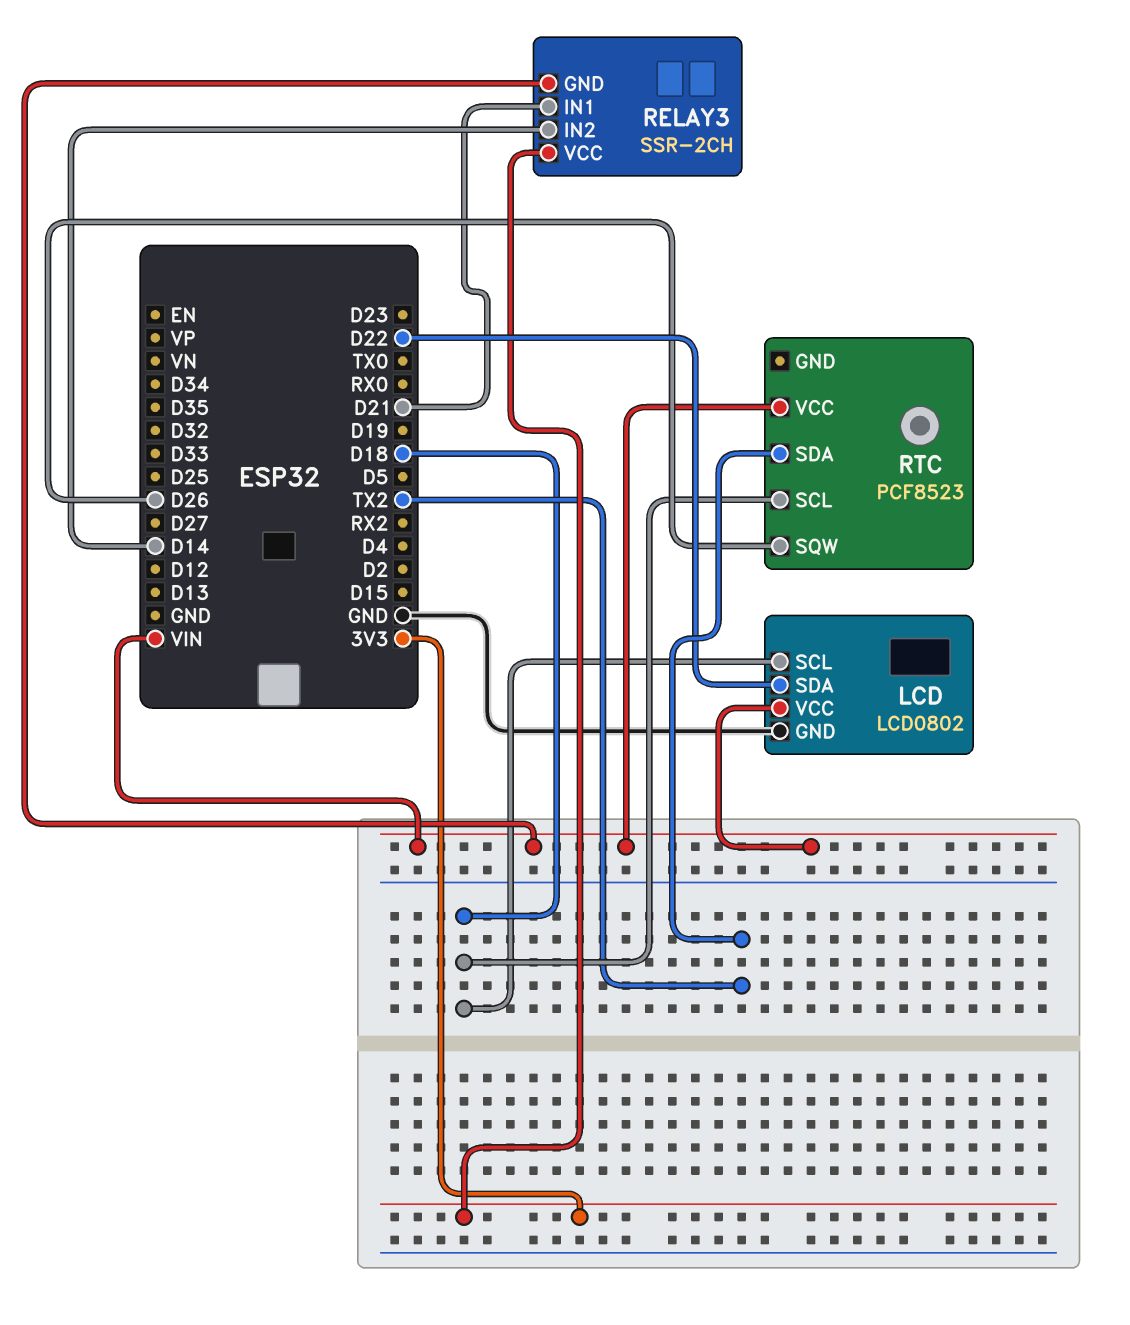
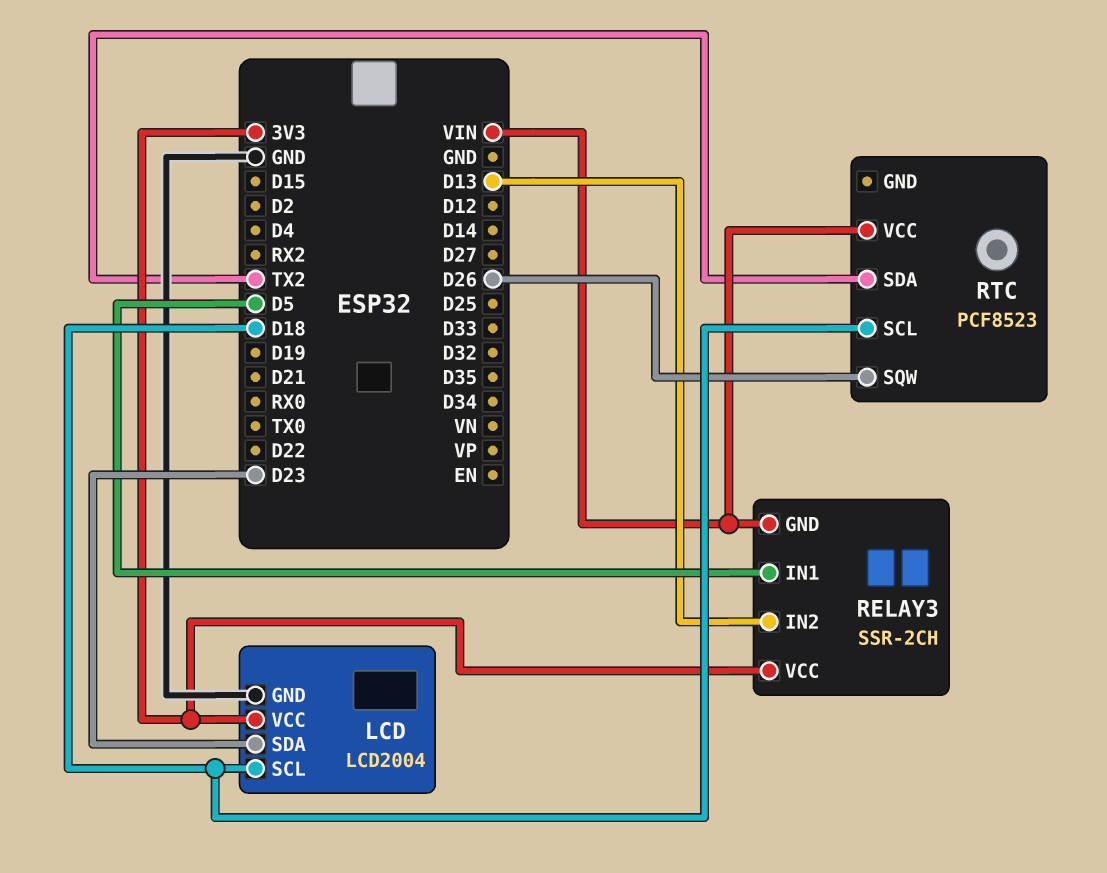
LCD: LCD0802 -> LCD2004
LCD pin SDA: D22 -> D23
LCD pin VCC: VIN -> 3V3
RELAY3 pin IN1: D21 -> D5
RELAY3 pin IN2: D14 -> D13

